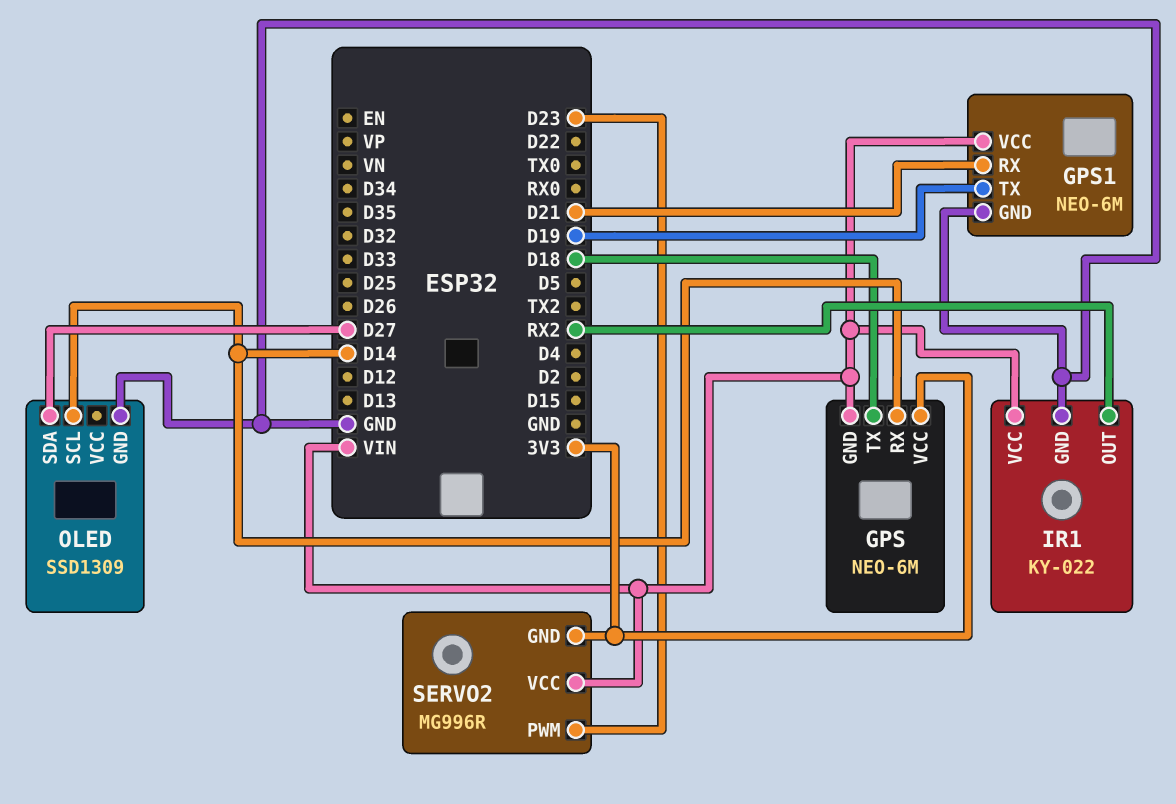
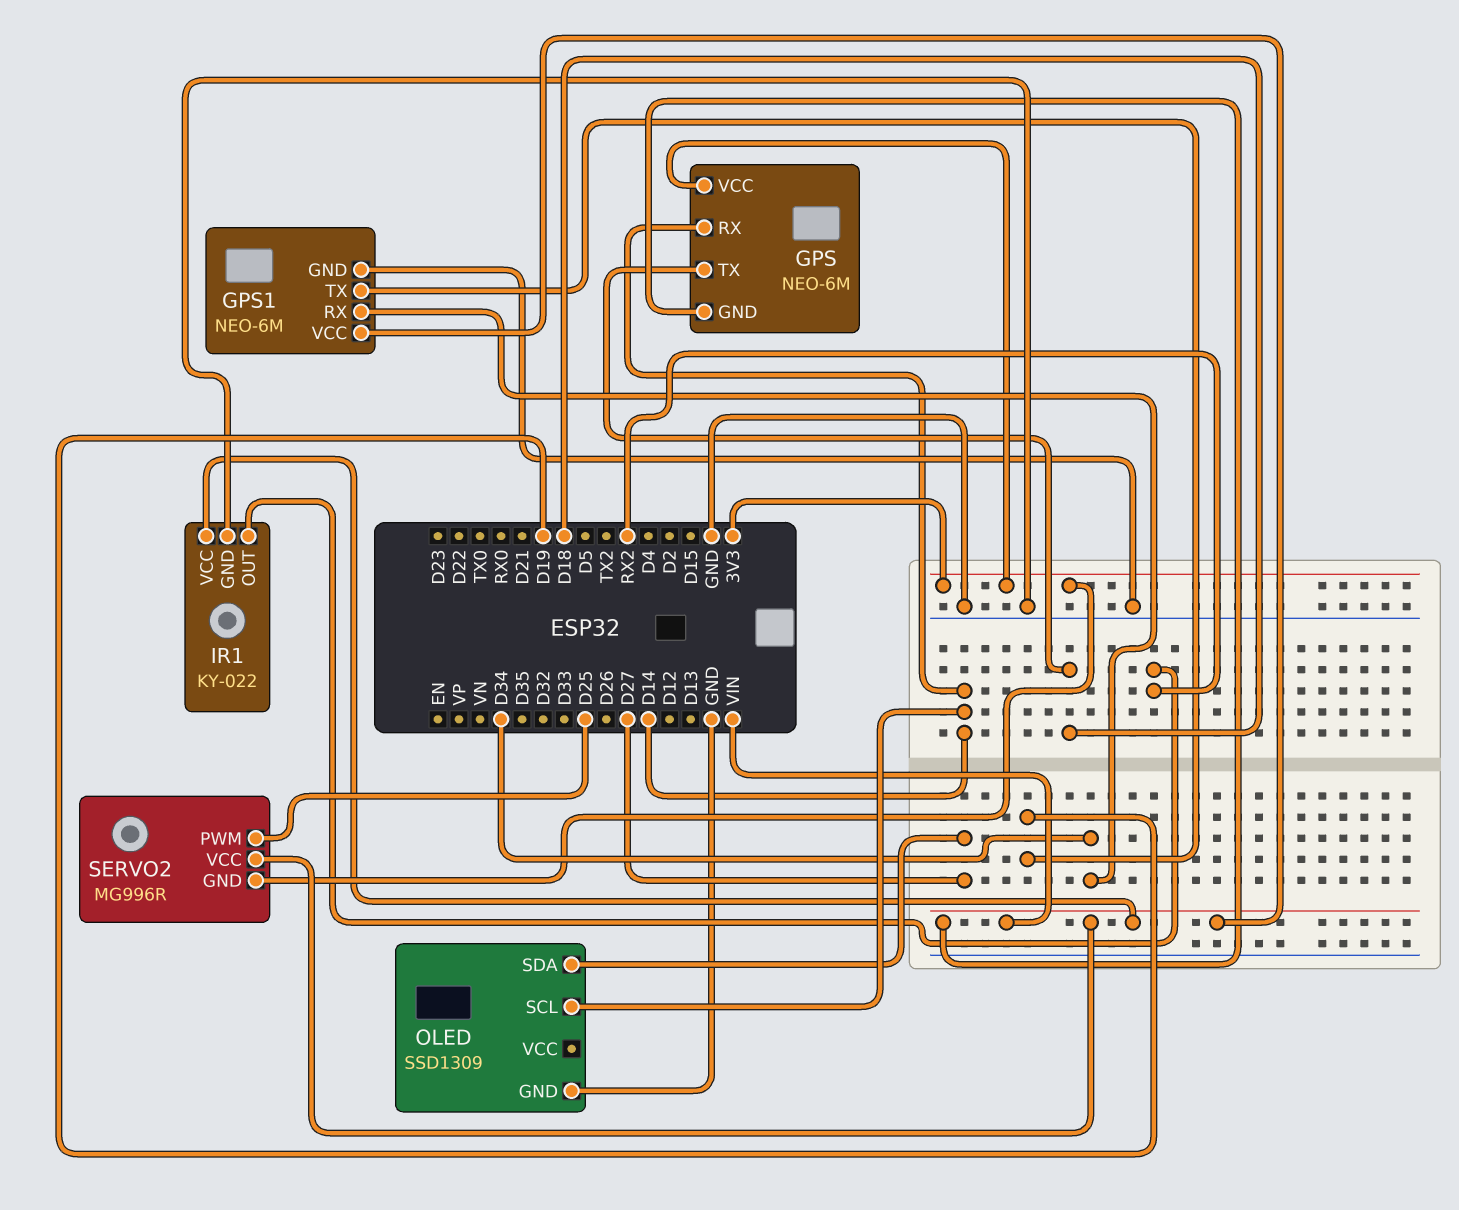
GPS1 pin RX: D21 -> D34
SERVO2 pin PWM: D23 -> D25

